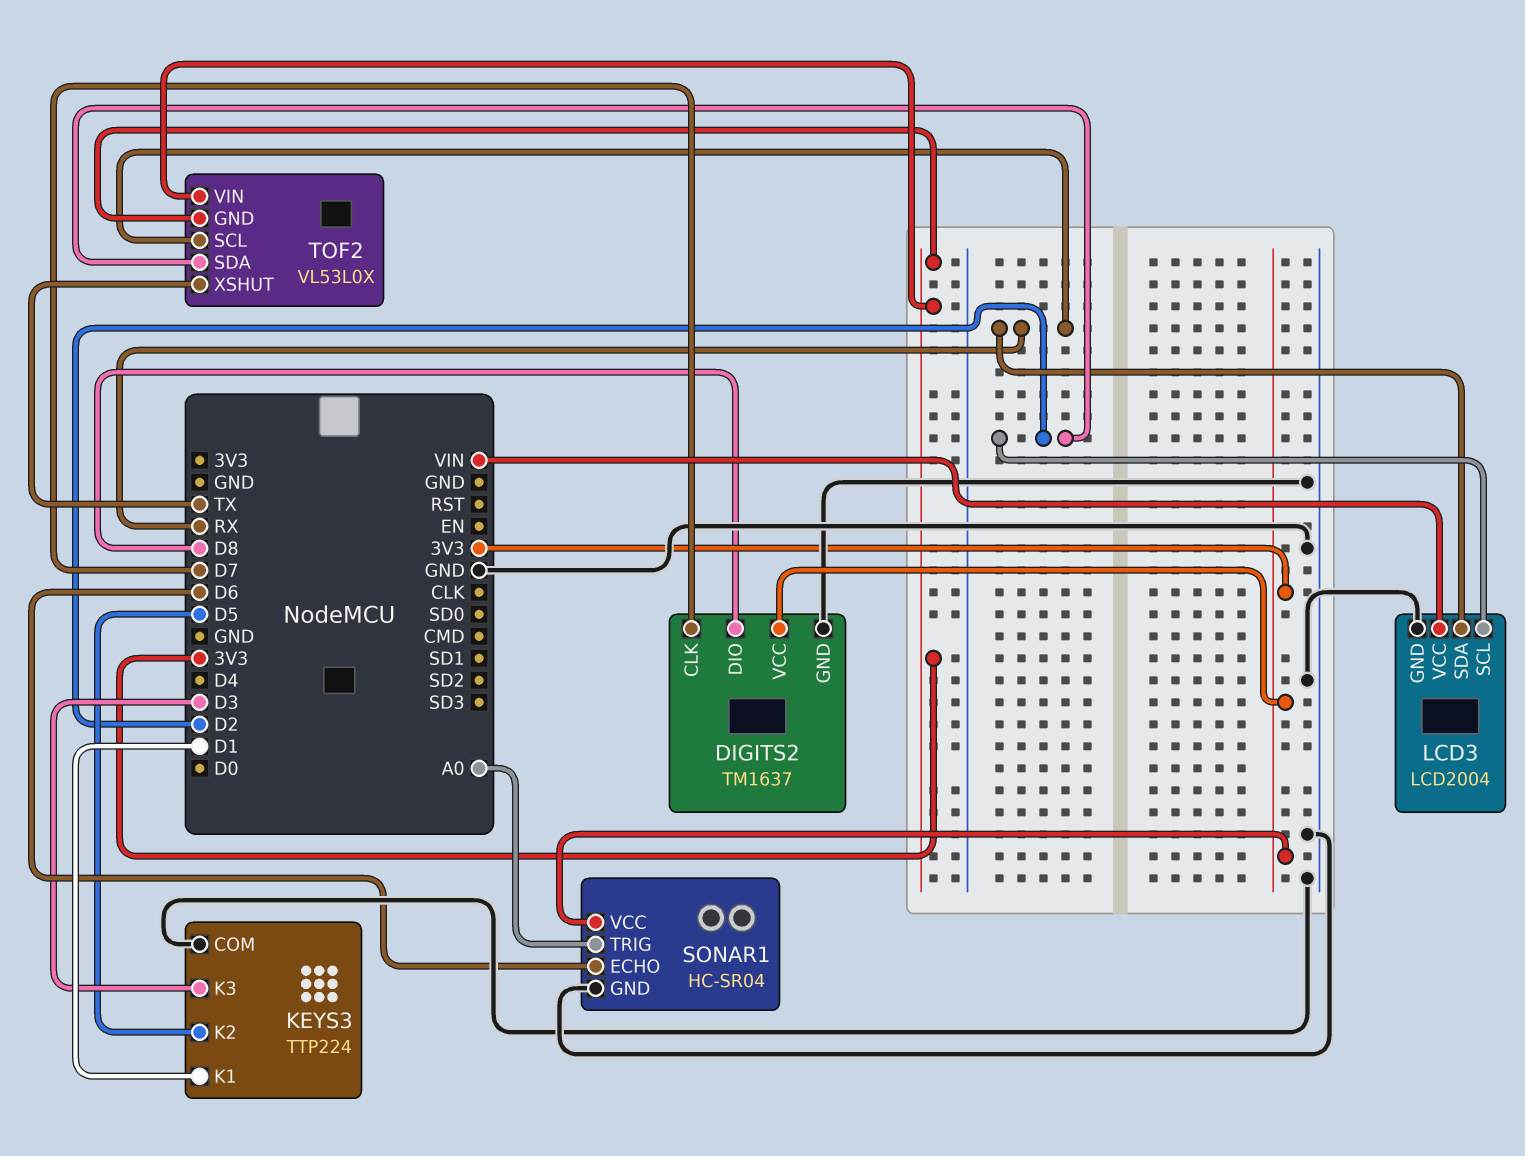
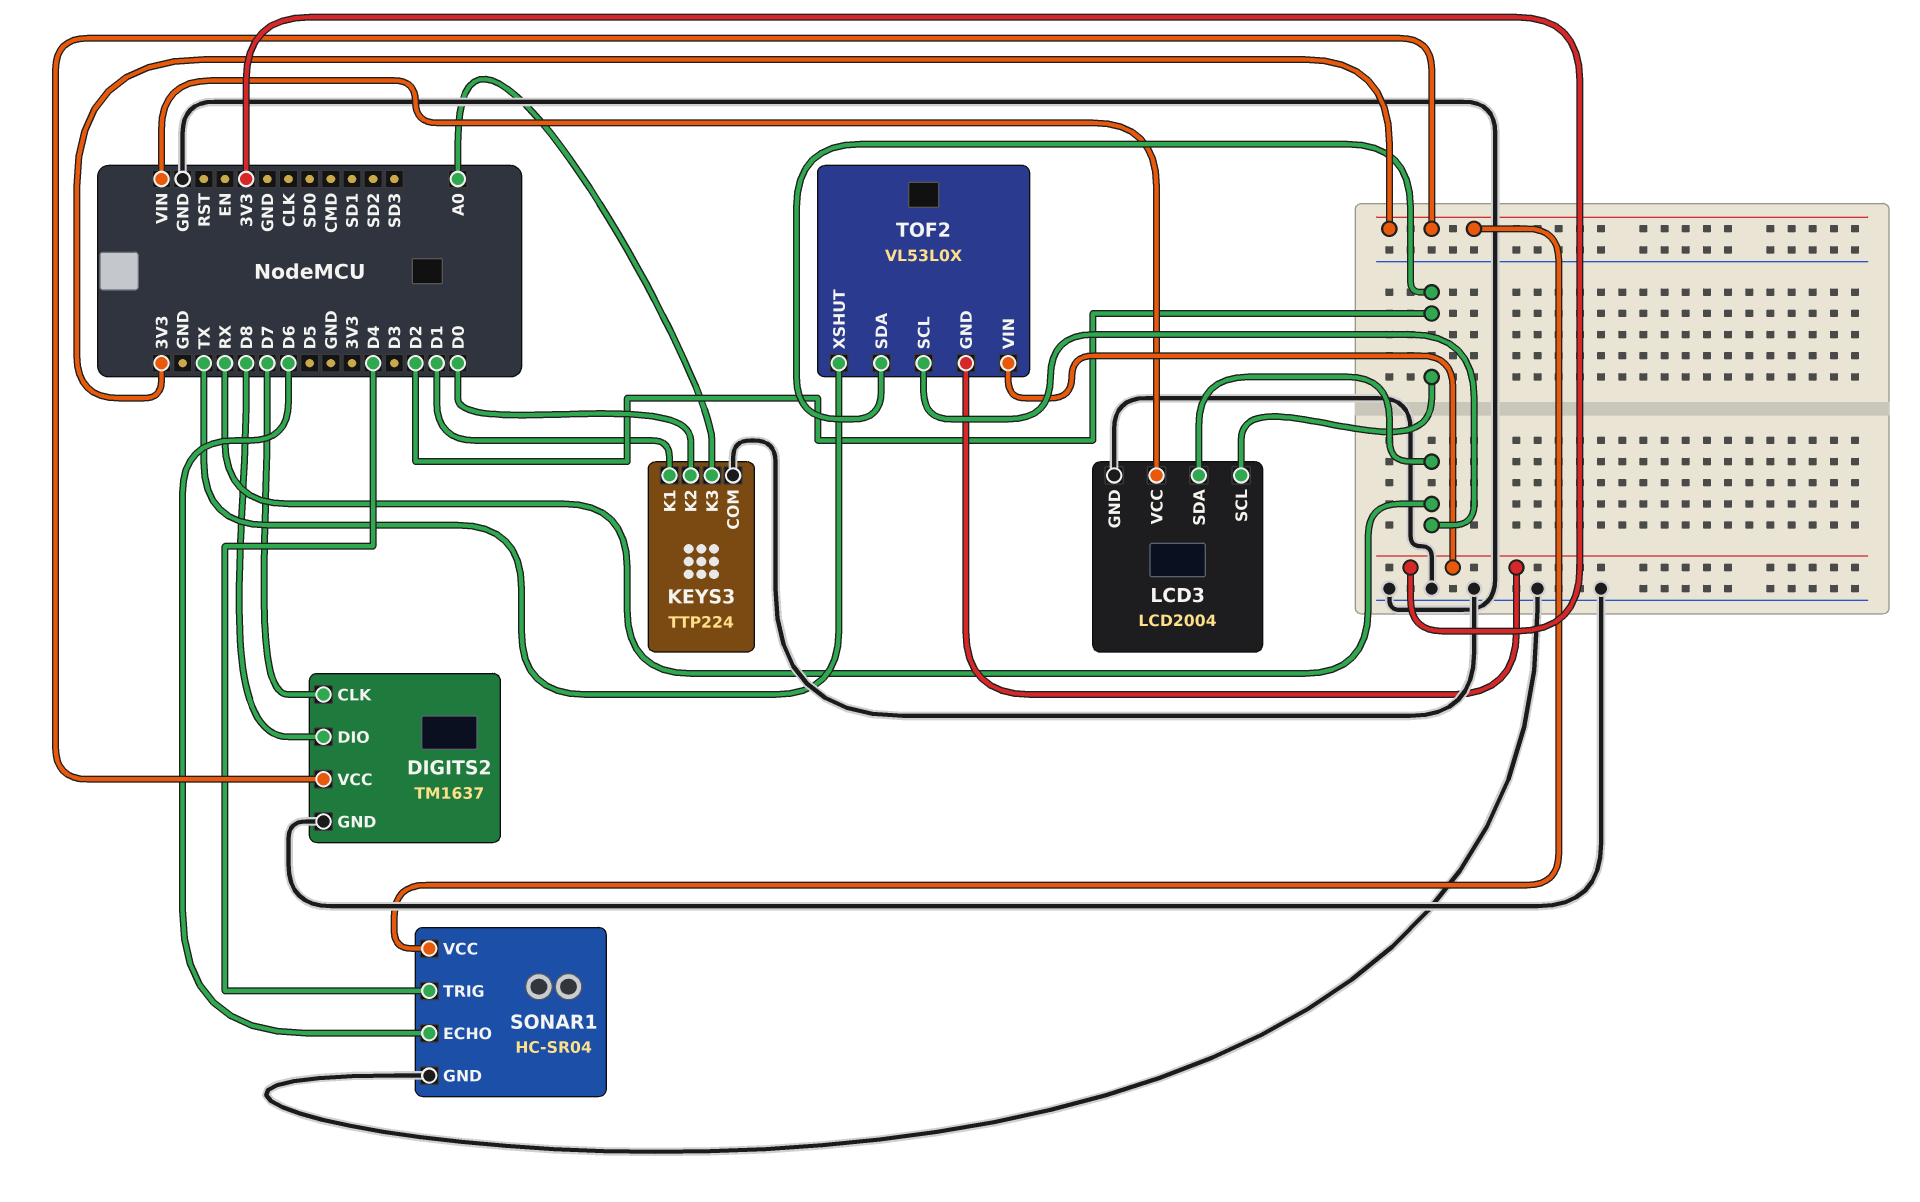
KEYS3 pin K2: D5 -> D0
KEYS3 pin K3: D3 -> A0
SONAR1 pin TRIG: A0 -> D4

